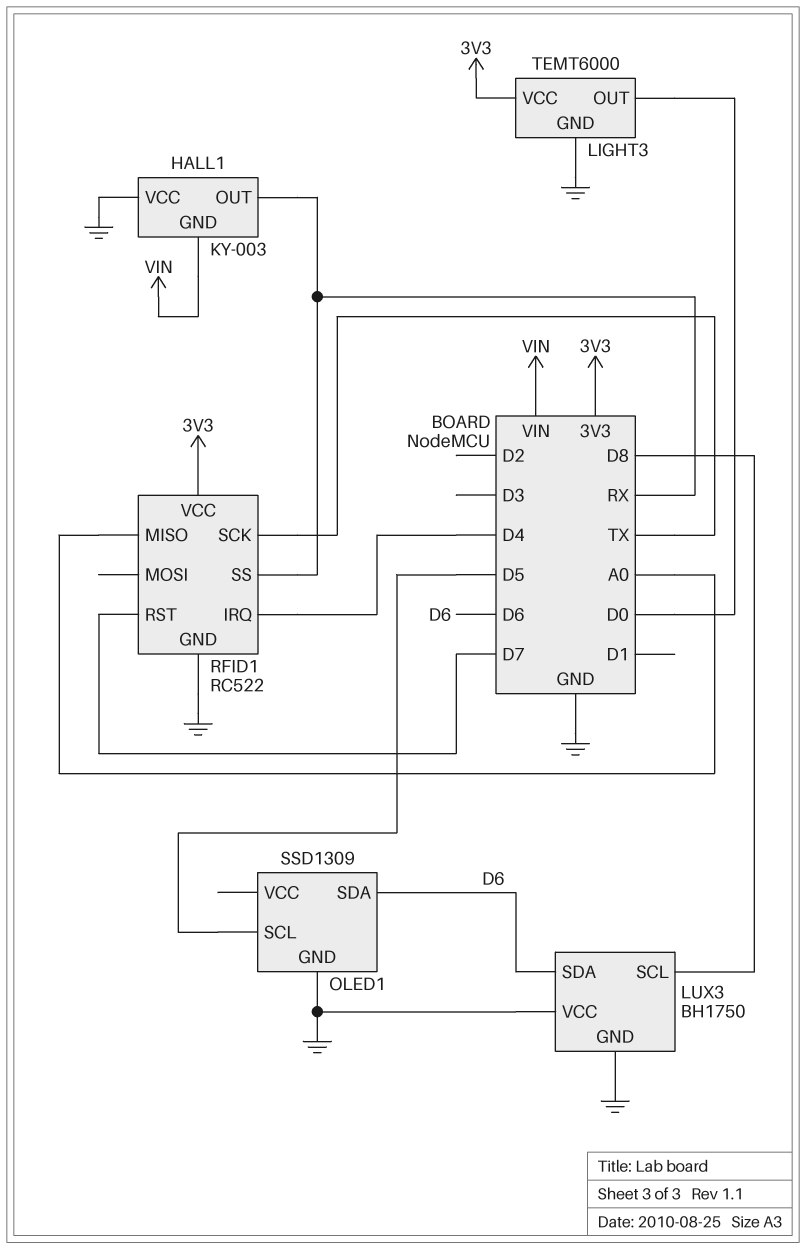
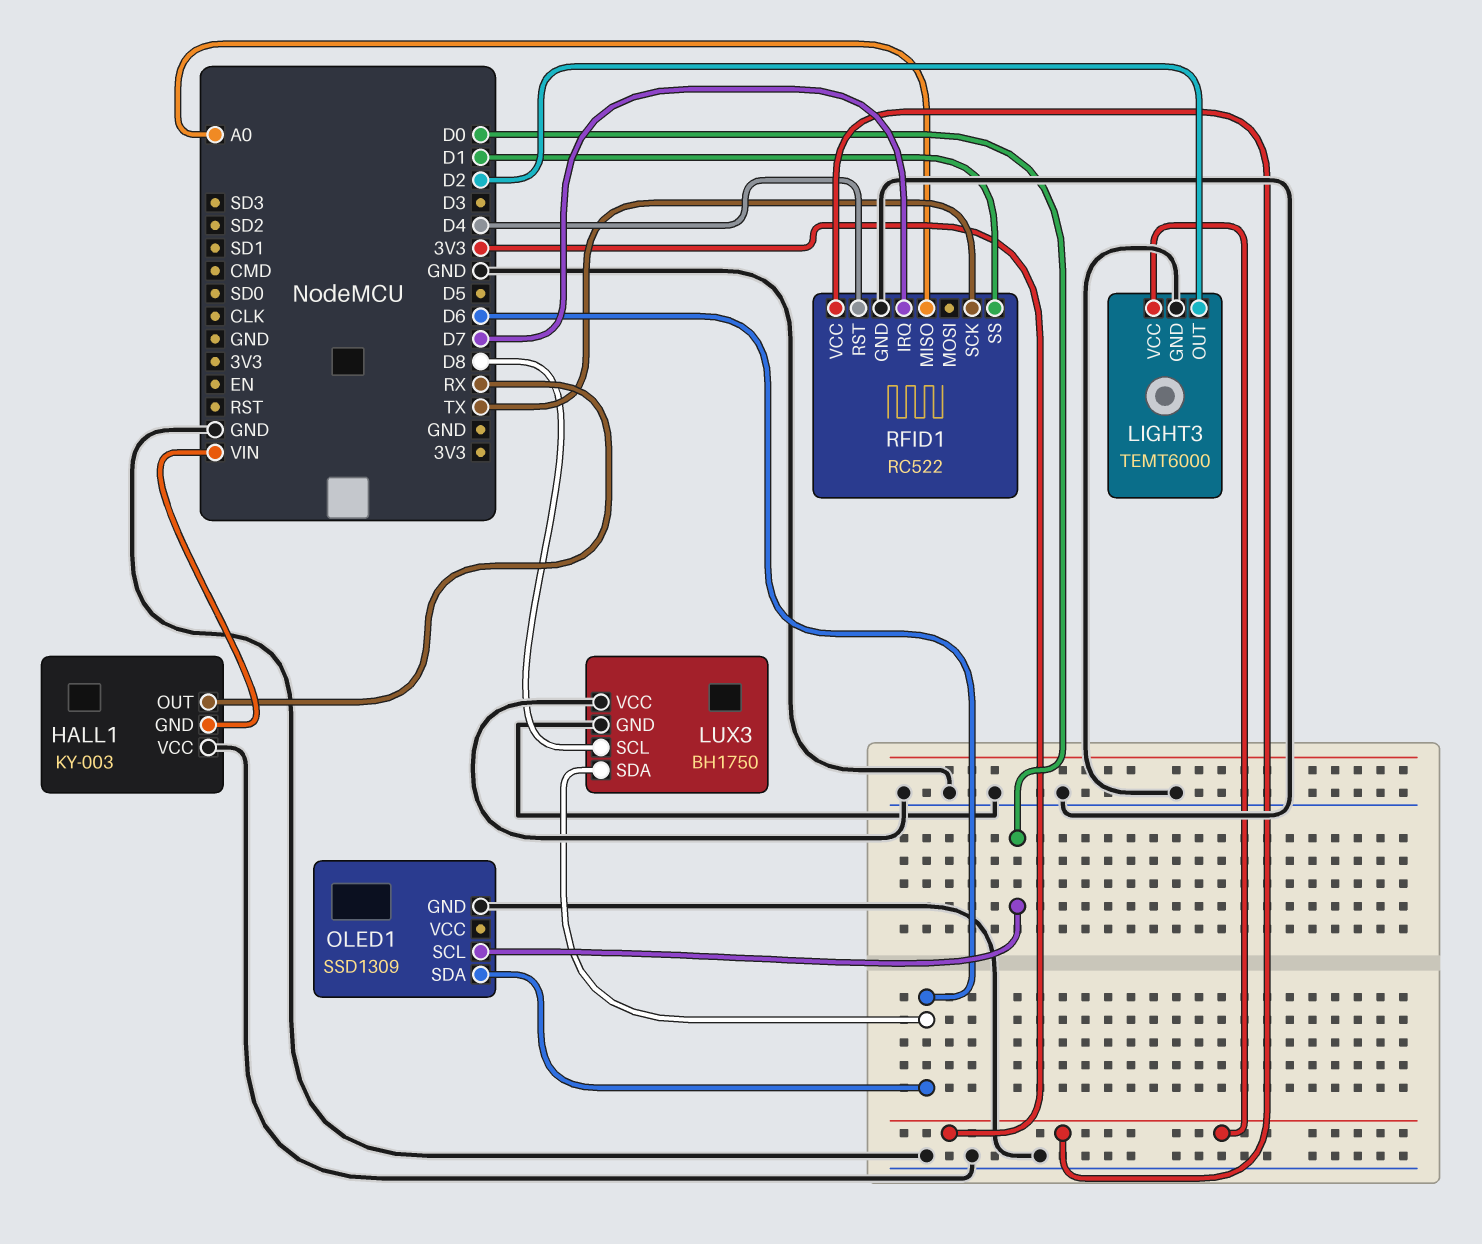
LIGHT3 pin OUT: D0 -> D2
OLED1 pin SCL: D5 -> D0
RFID1 pin IRQ: D4 -> D7
RFID1 pin RST: D7 -> D4
RFID1 pin SS: RX -> D1

